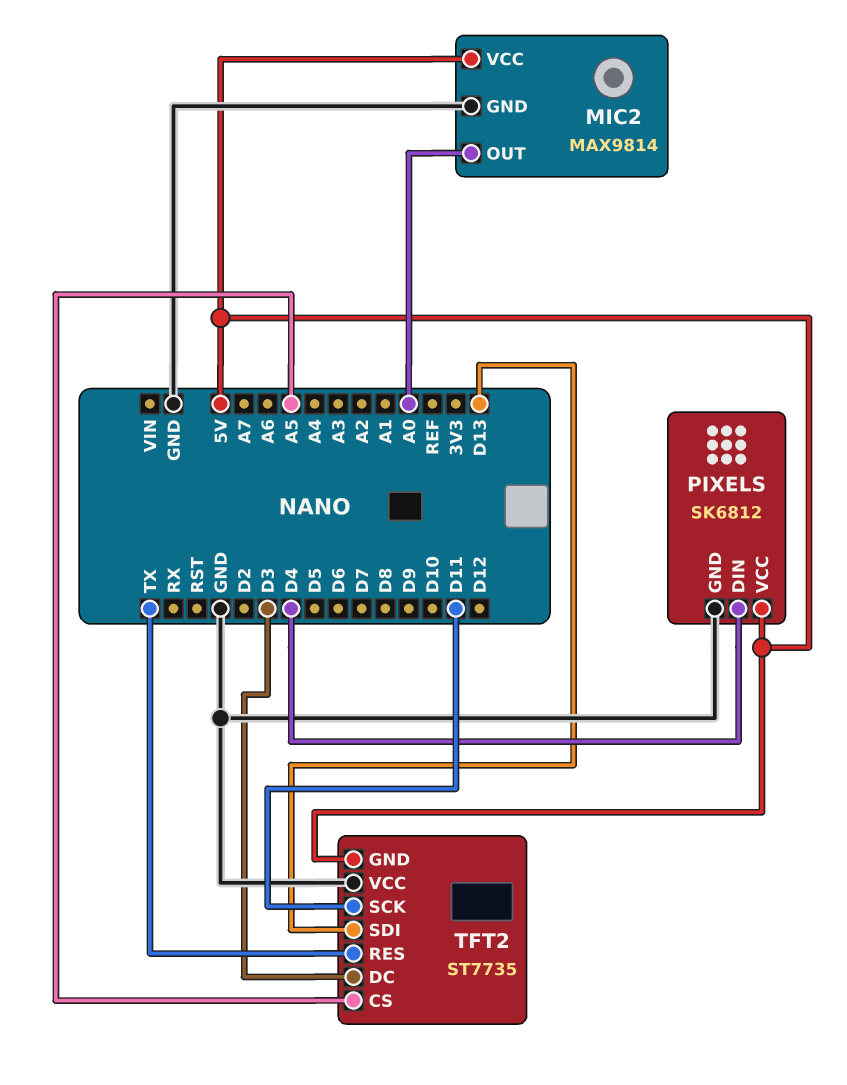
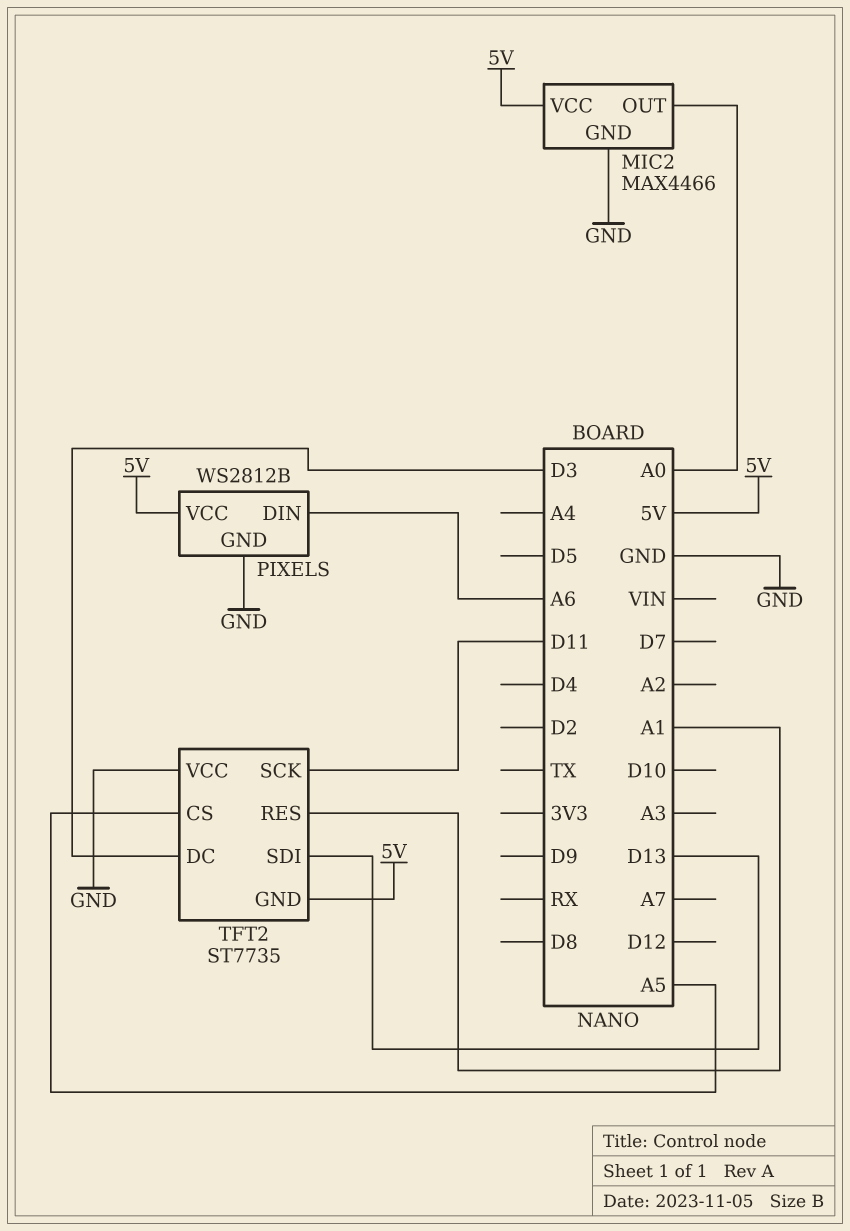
MIC2: MAX9814 -> MAX4466
PIXELS: SK6812 -> WS2812B
PIXELS pin DIN: D4 -> A6
TFT2 pin RES: TX -> A1

